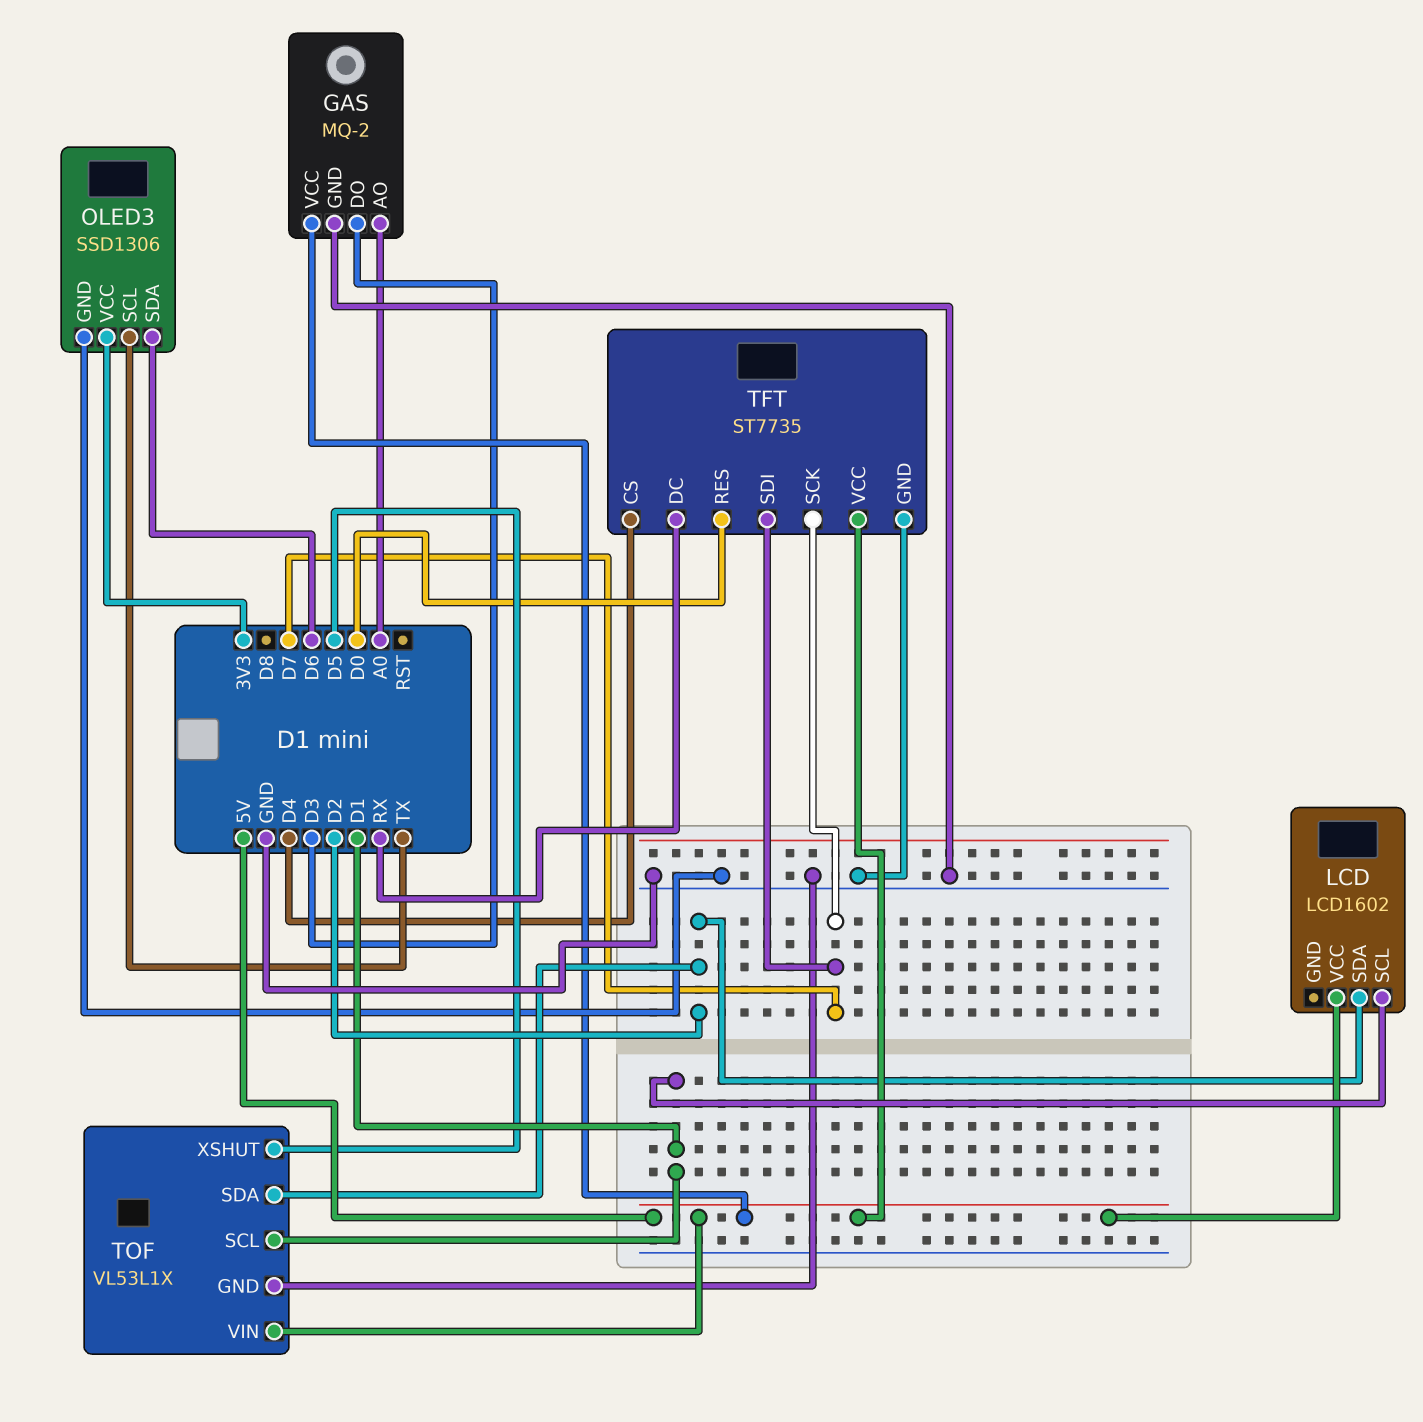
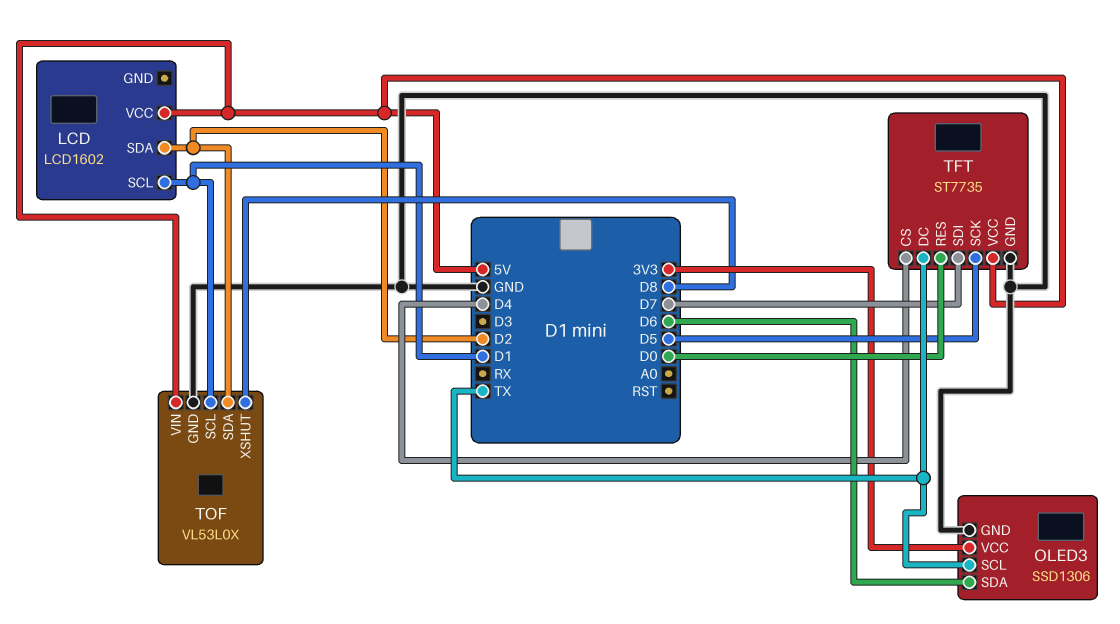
GAS: MQ-2 -> none
GAS pin AO: A0 -> none
GAS pin DO: D3 -> none
GAS pin GND: GND -> none
GAS pin VCC: 5V -> none
TFT pin DC: RX -> TX
TFT pin SCK: D7 -> D5
TOF: VL53L1X -> VL53L0X
TOF pin XSHUT: D5 -> D8

